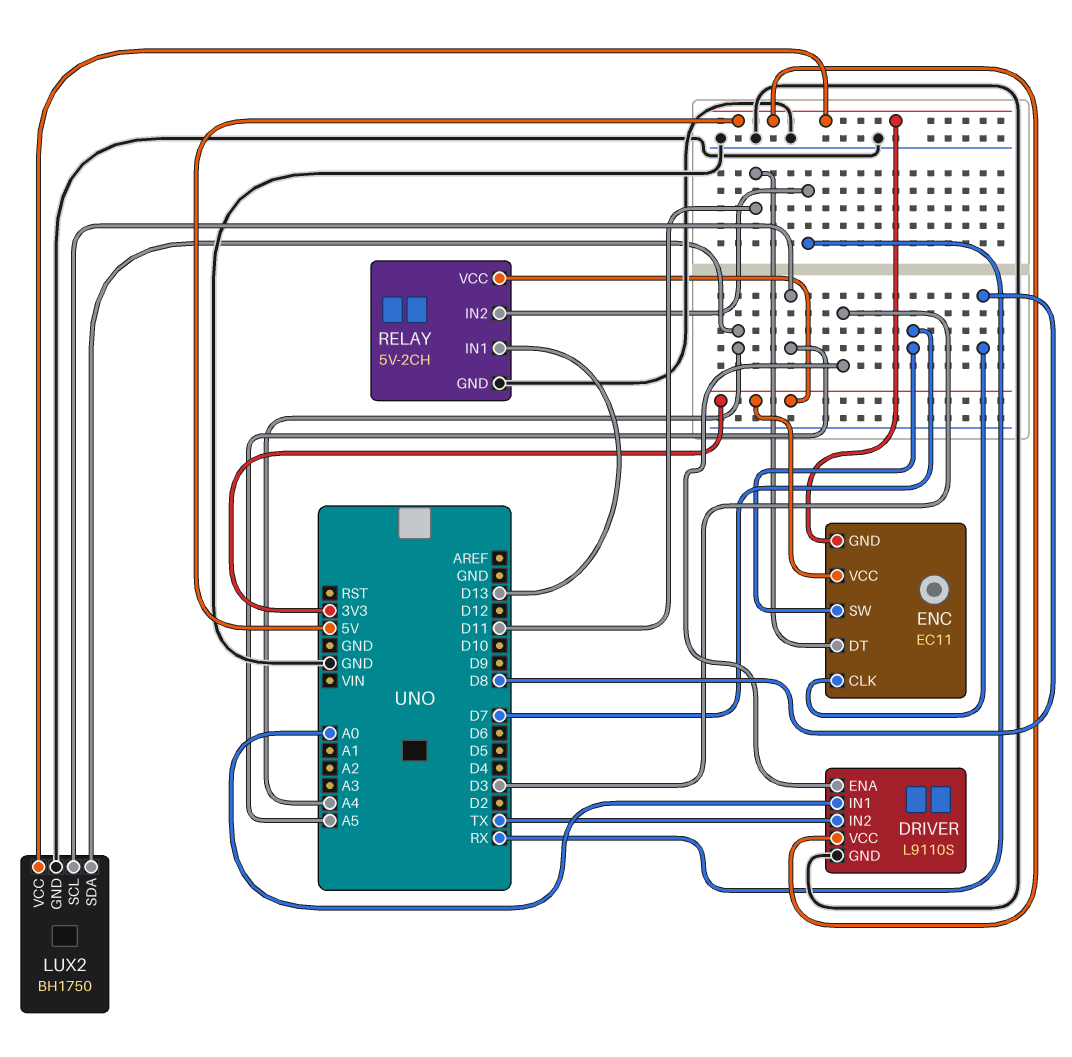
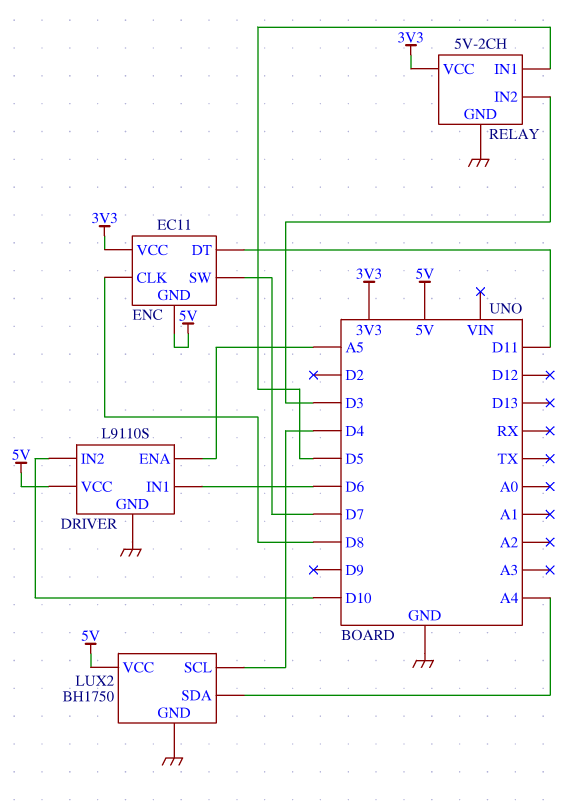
DRIVER pin ENA: D3 -> A5
DRIVER pin IN1: A0 -> D6
DRIVER pin IN2: TX -> D10
LUX2 pin SCL: A5 -> D4
RELAY pin IN1: D13 -> D5
RELAY pin IN2: RX -> D3

